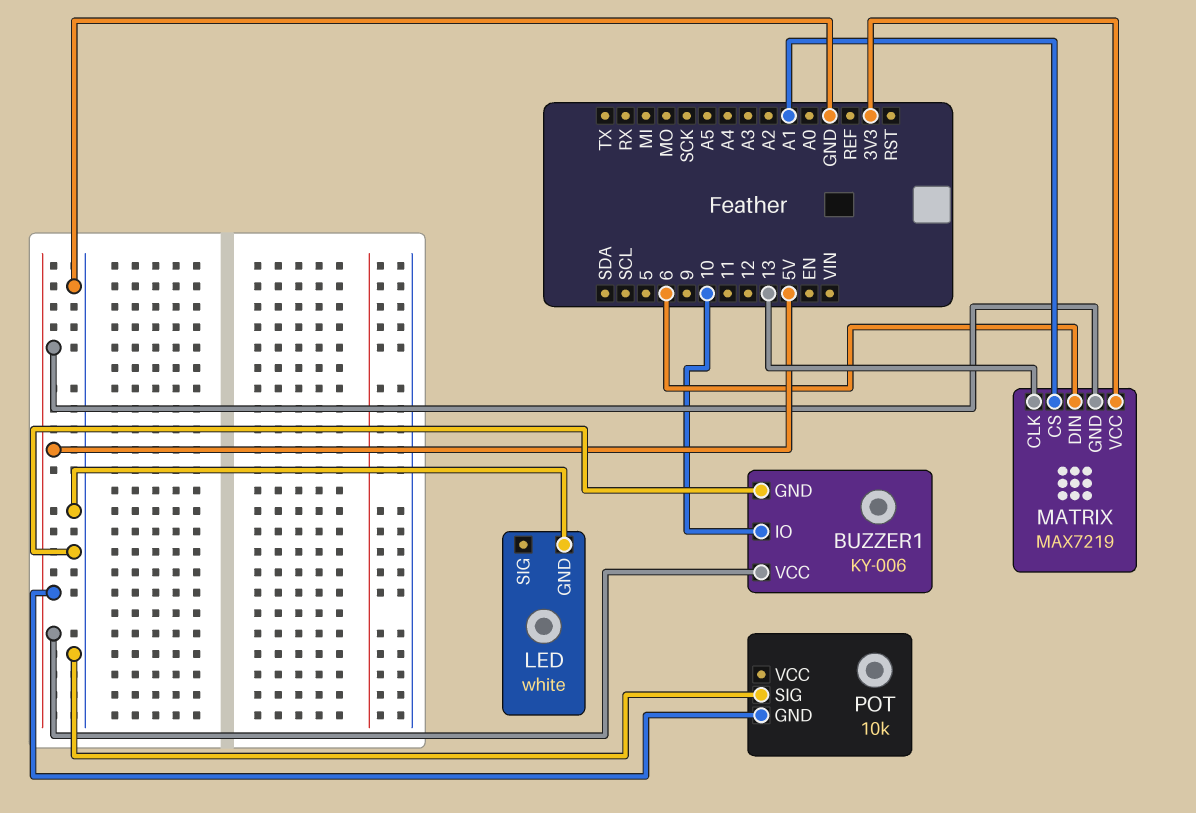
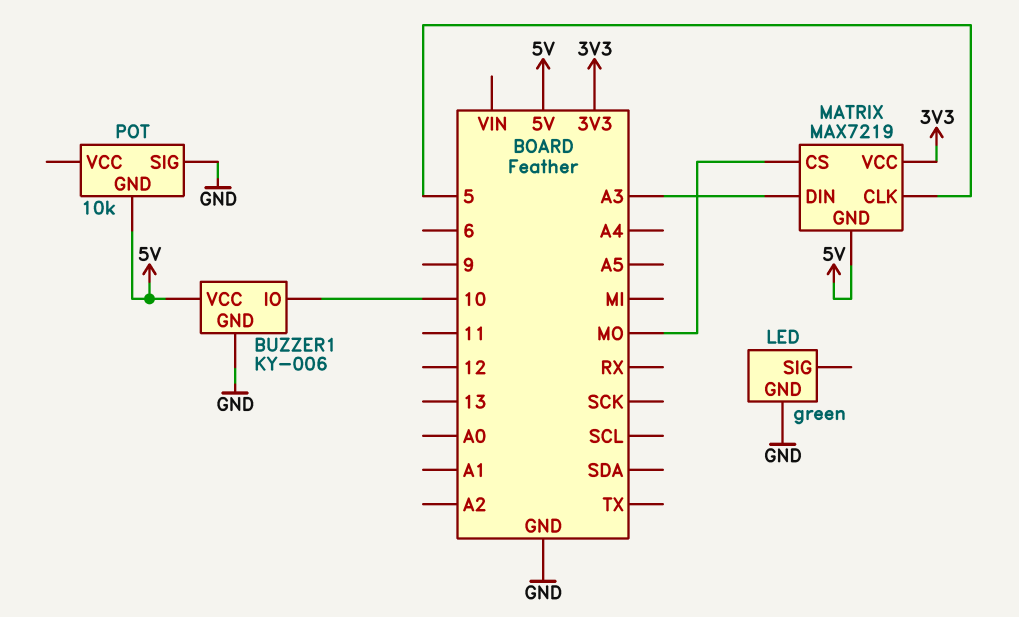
LED: white -> green
MATRIX pin CLK: 13 -> 5
MATRIX pin CS: A1 -> MO
MATRIX pin DIN: 6 -> A3

